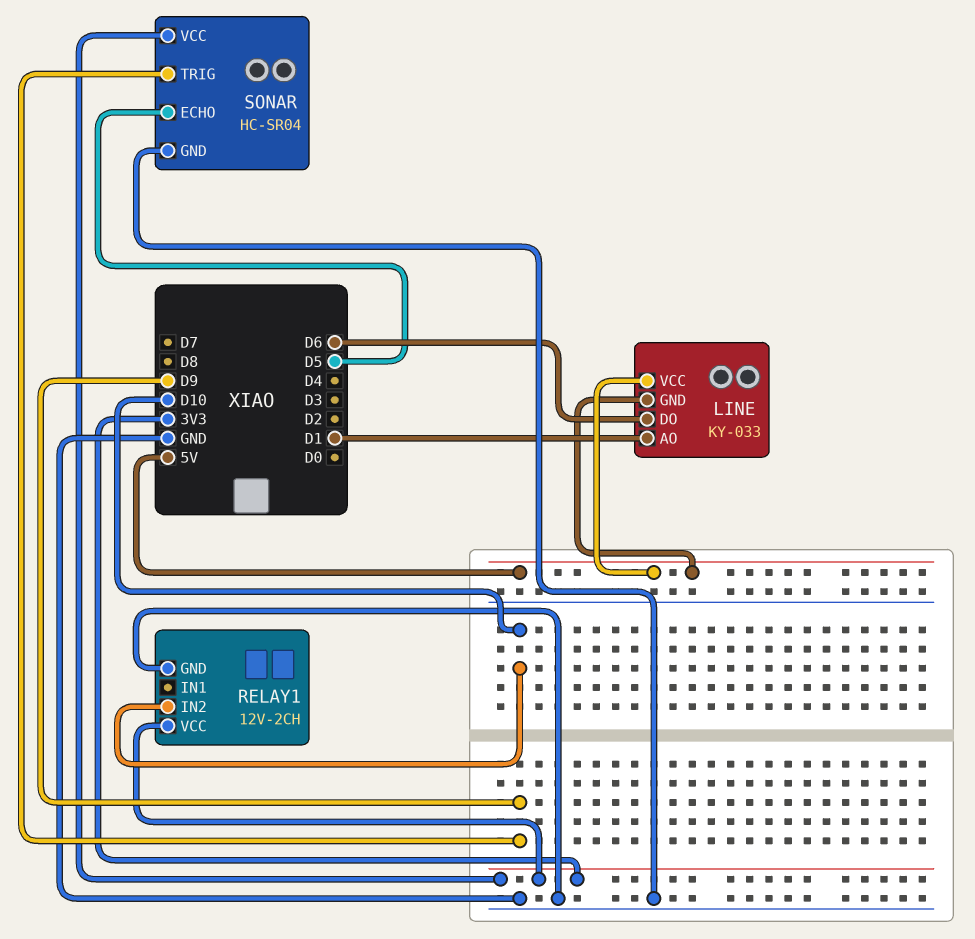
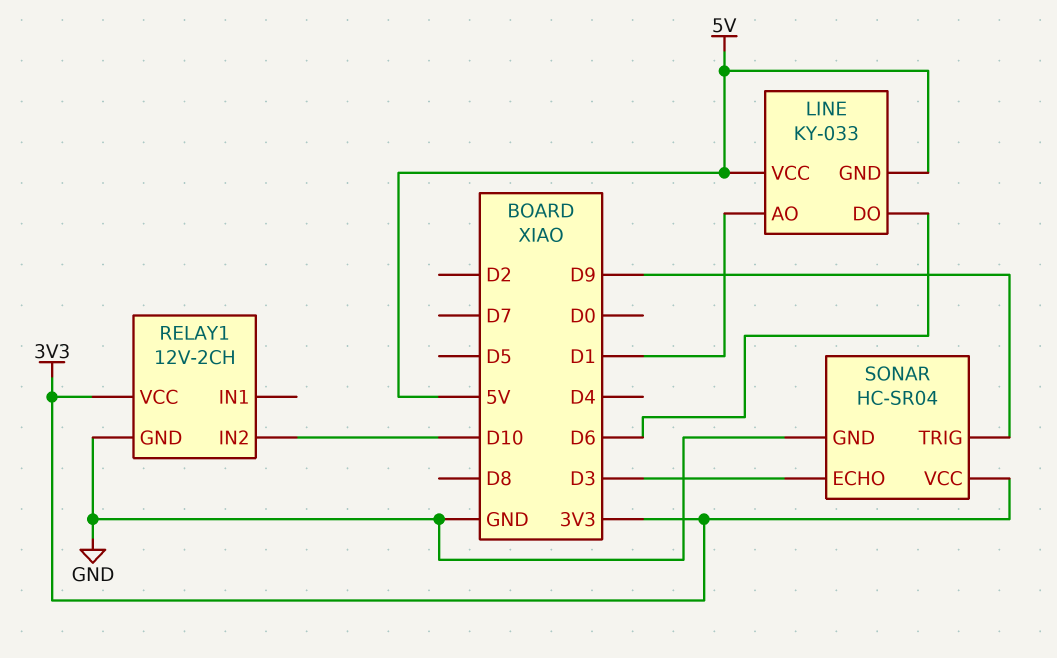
SONAR pin ECHO: D5 -> D3

